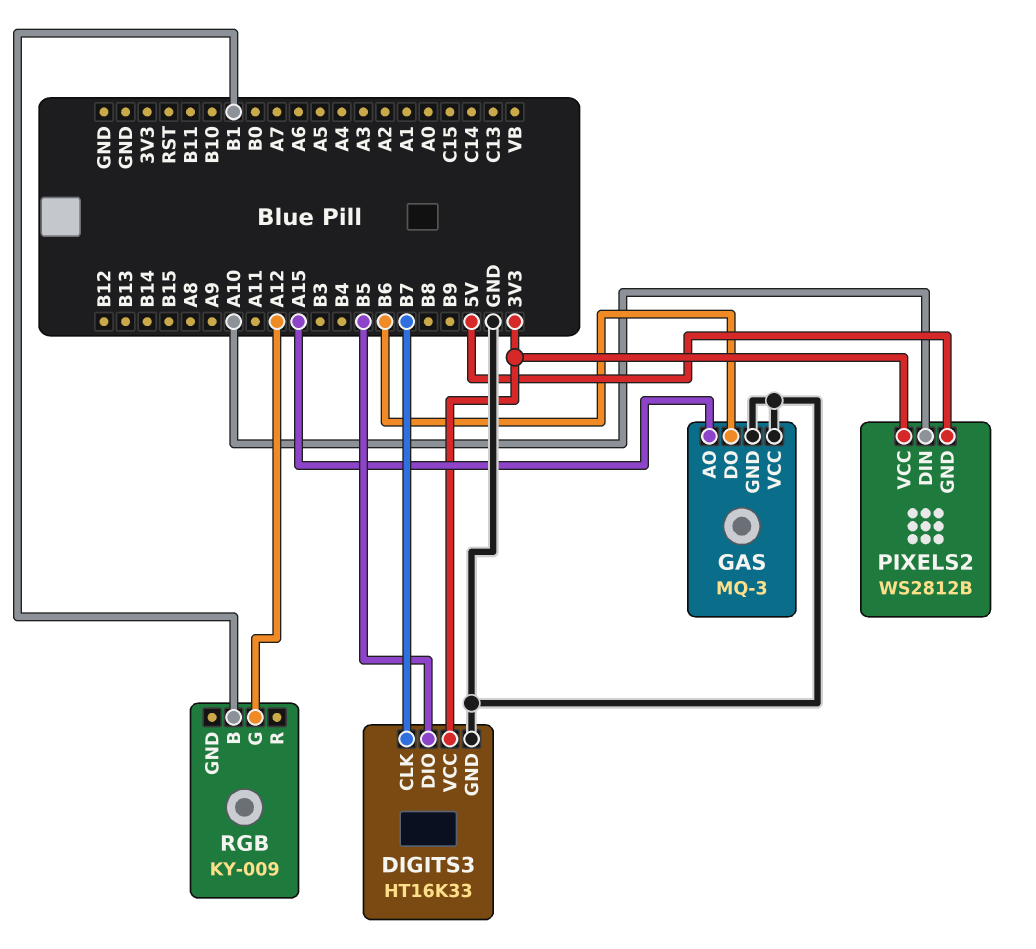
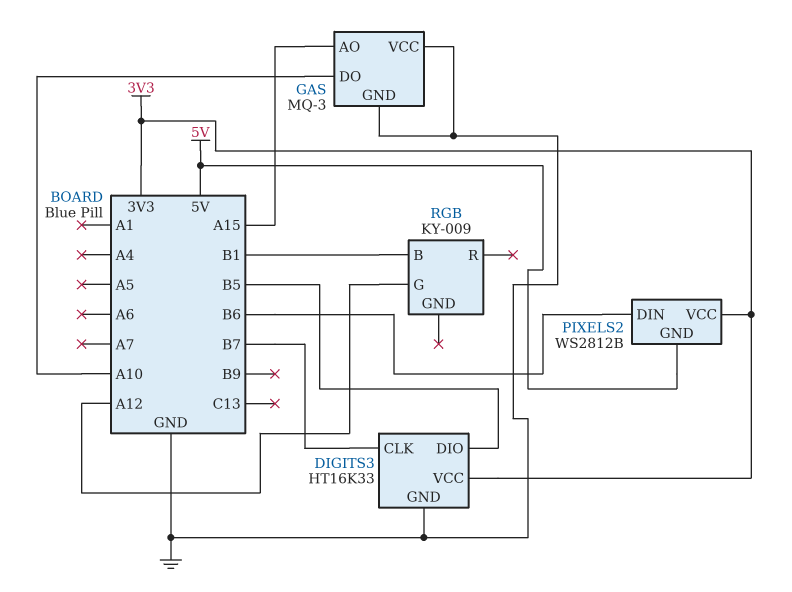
GAS pin DO: B6 -> A10
PIXELS2 pin DIN: A10 -> B6

